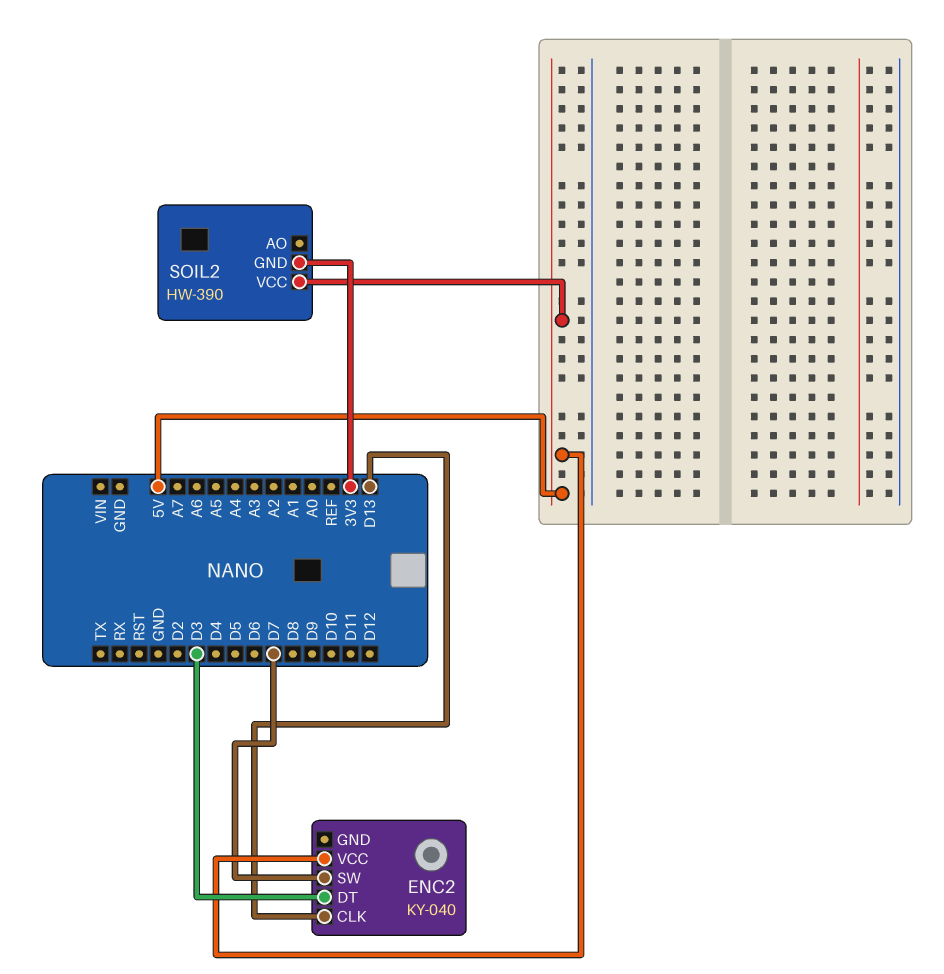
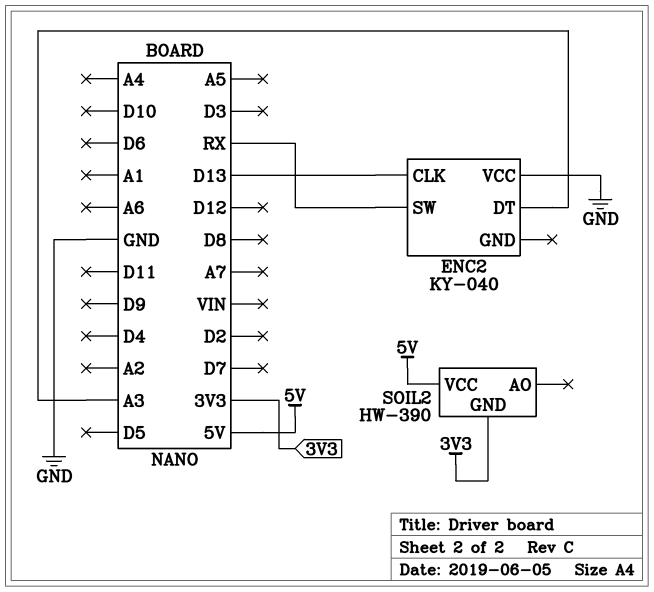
ENC2 pin DT: D3 -> A3
ENC2 pin SW: D7 -> RX
ENC2 pin VCC: 5V -> GND

